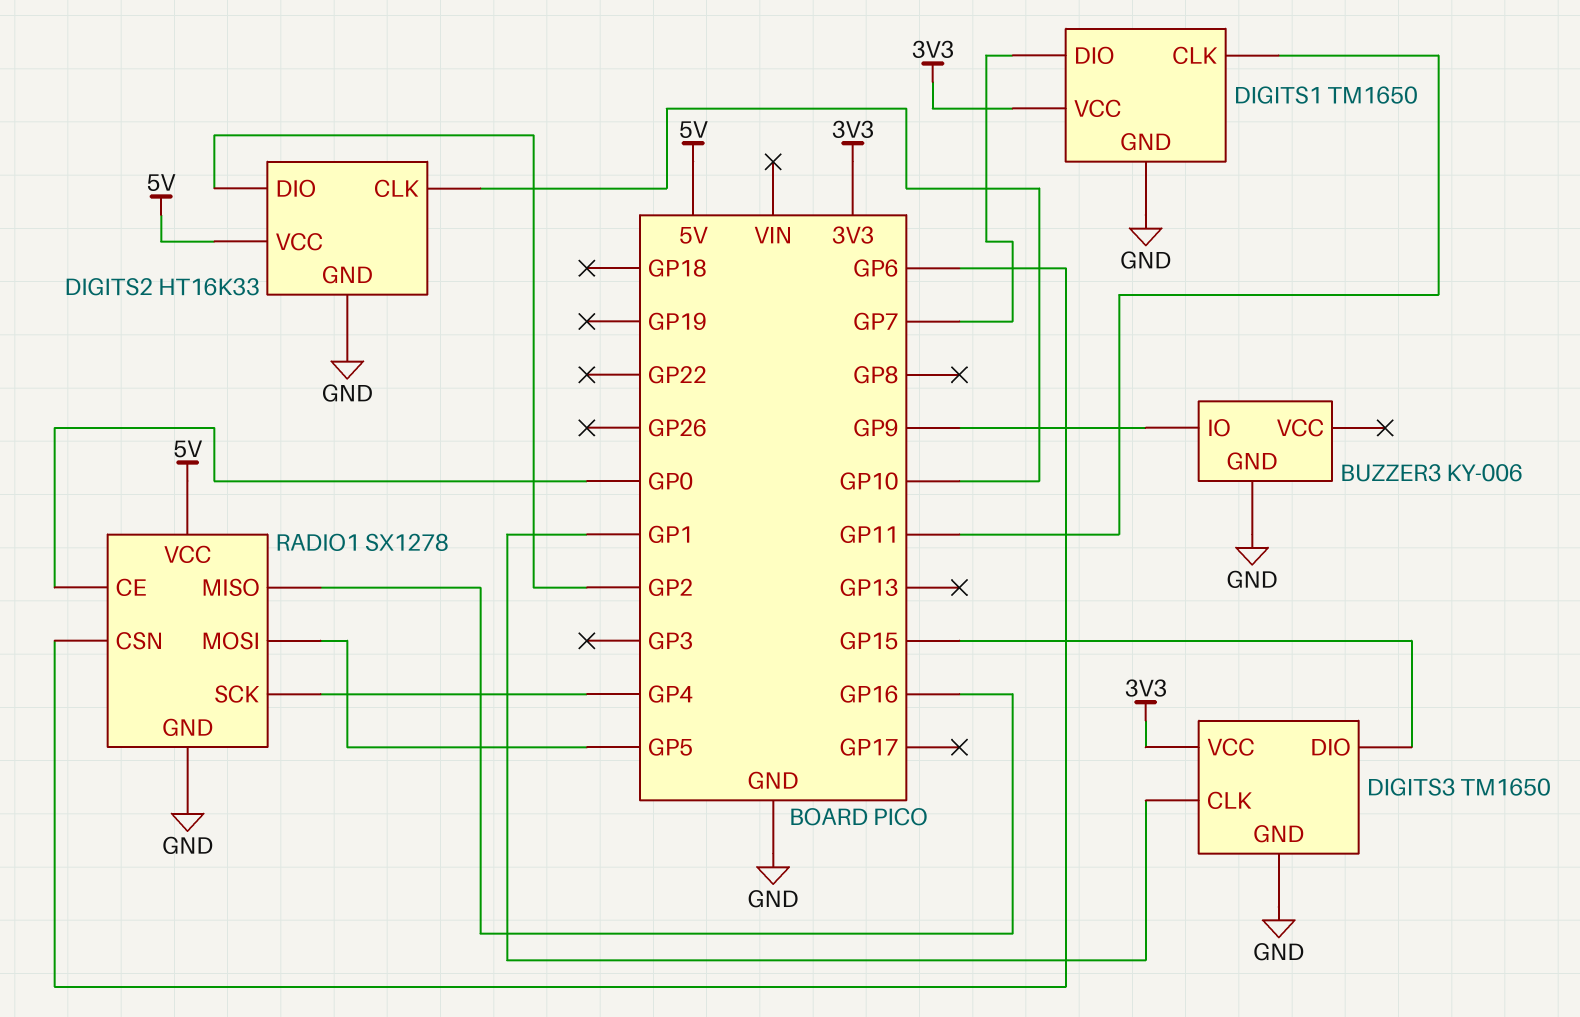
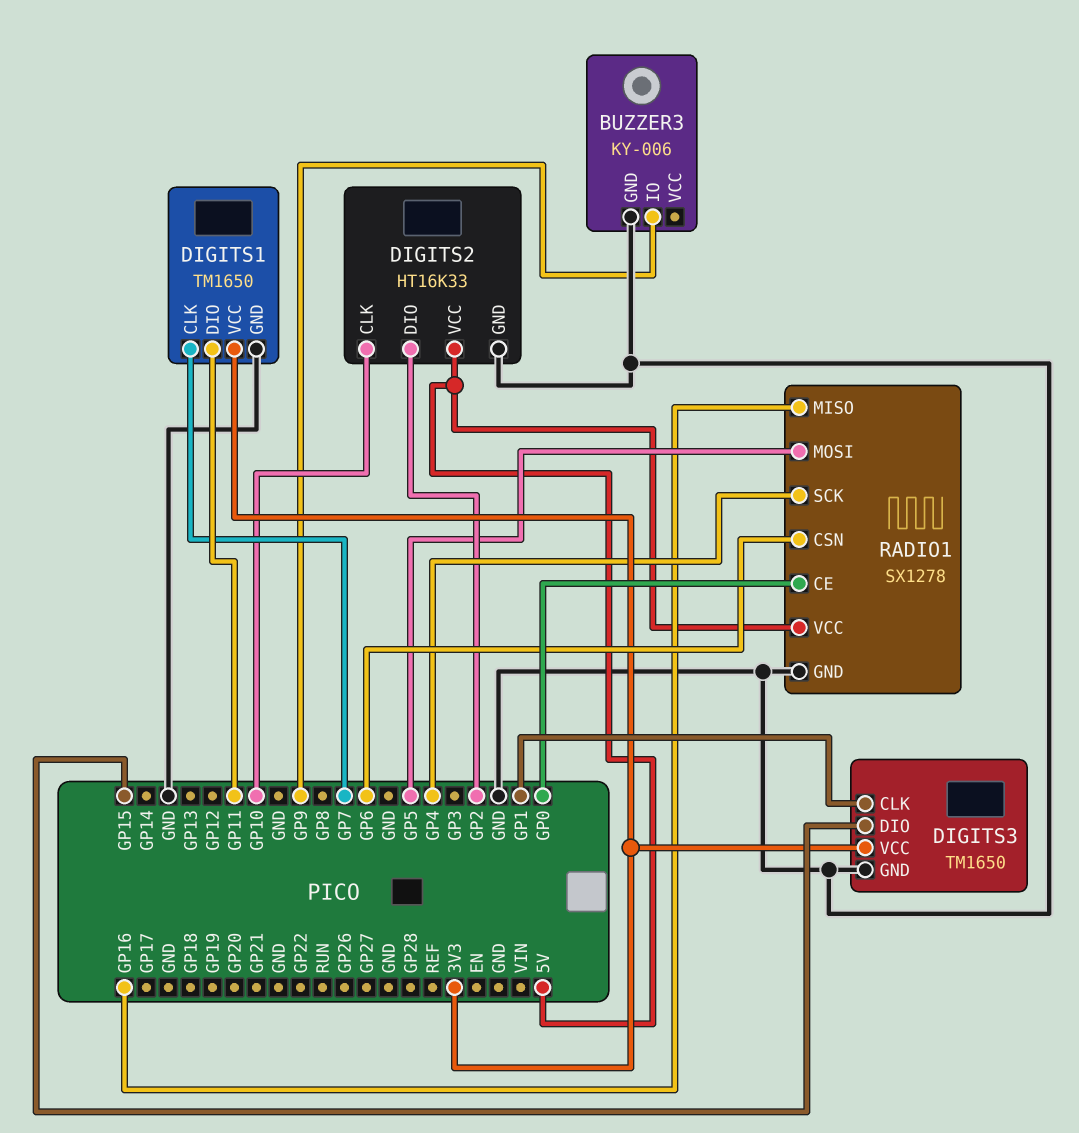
DIGITS1 pin CLK: GP11 -> GP7
DIGITS1 pin DIO: GP7 -> GP11

